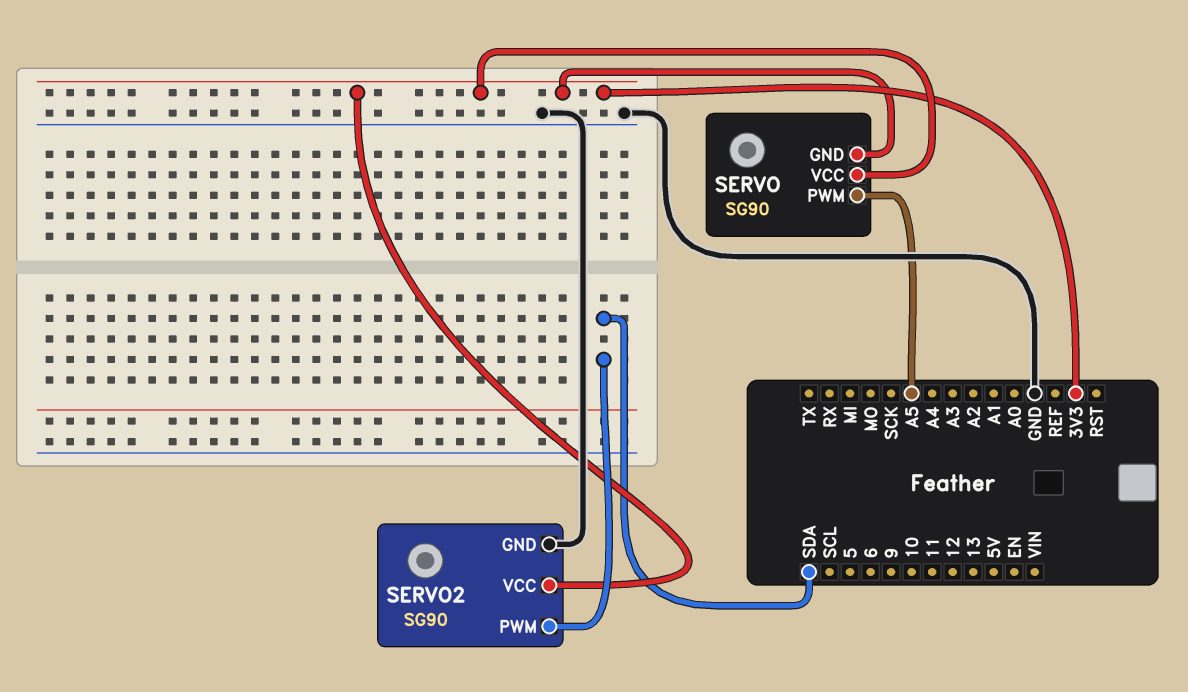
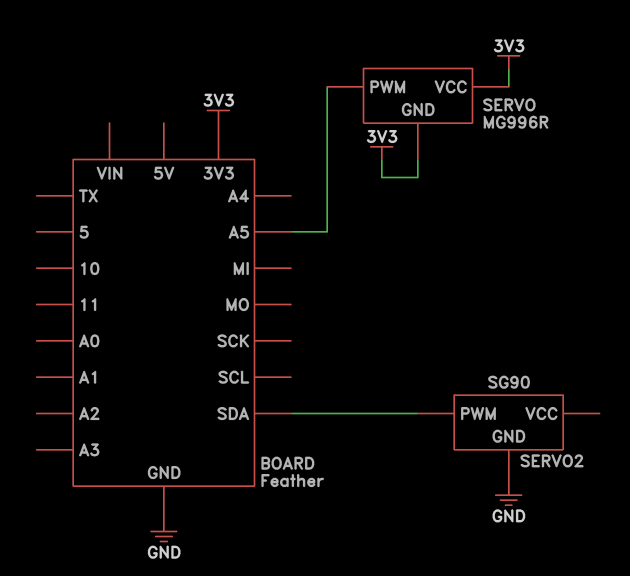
SERVO: SG90 -> MG996R
SERVO2 pin VCC: 3V3 -> none

